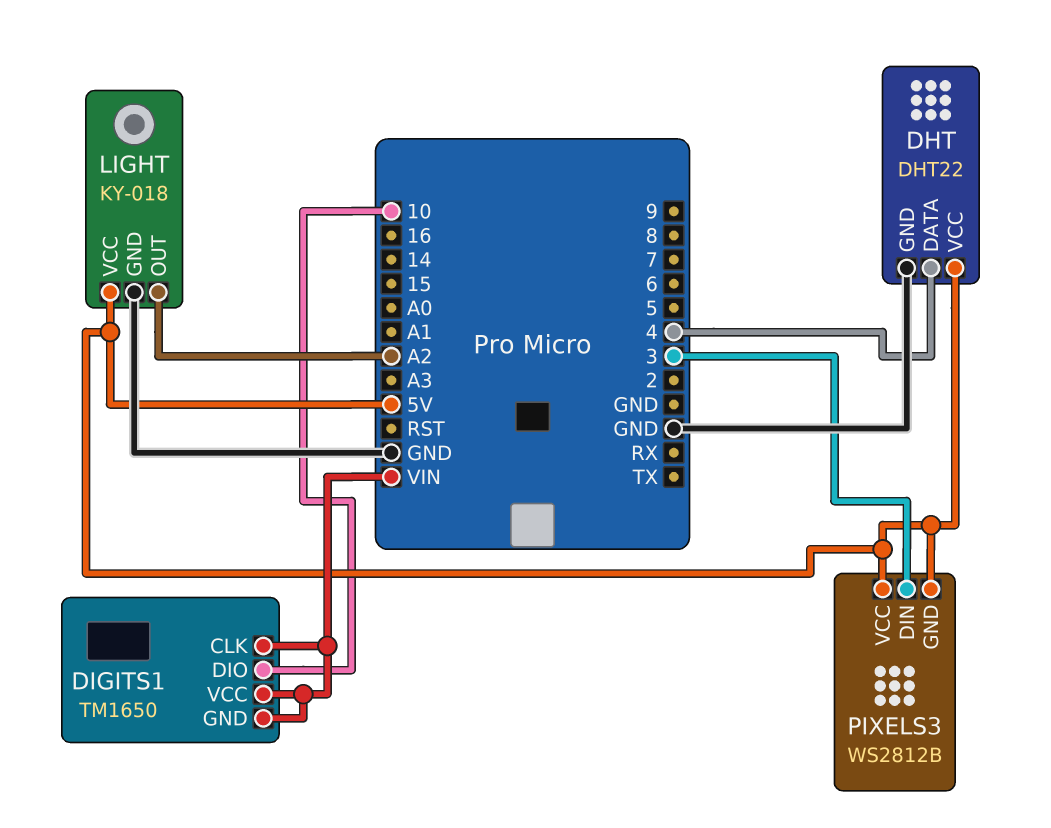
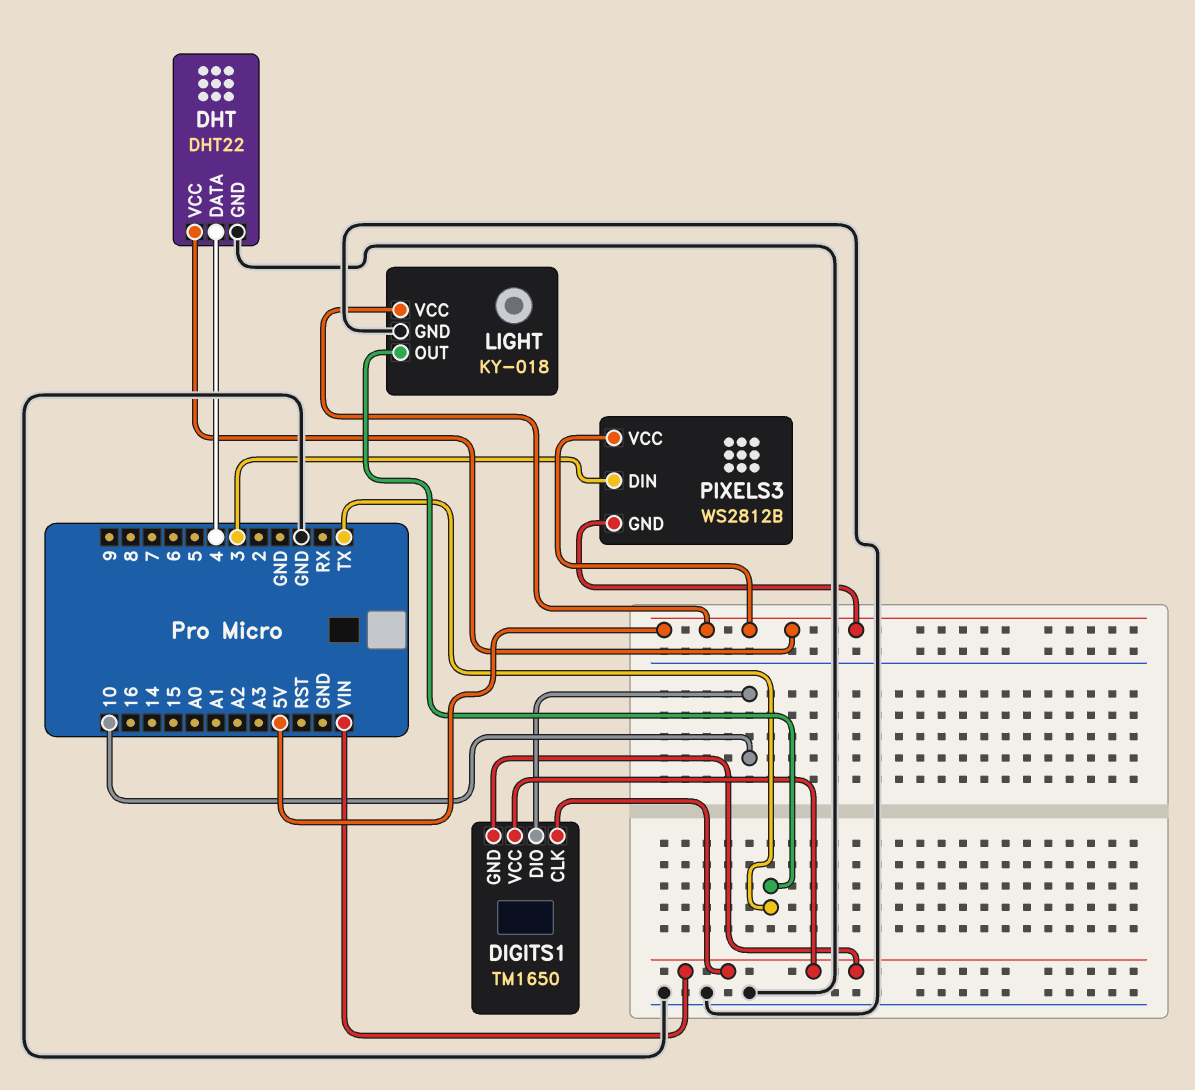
LIGHT pin OUT: A2 -> TX

